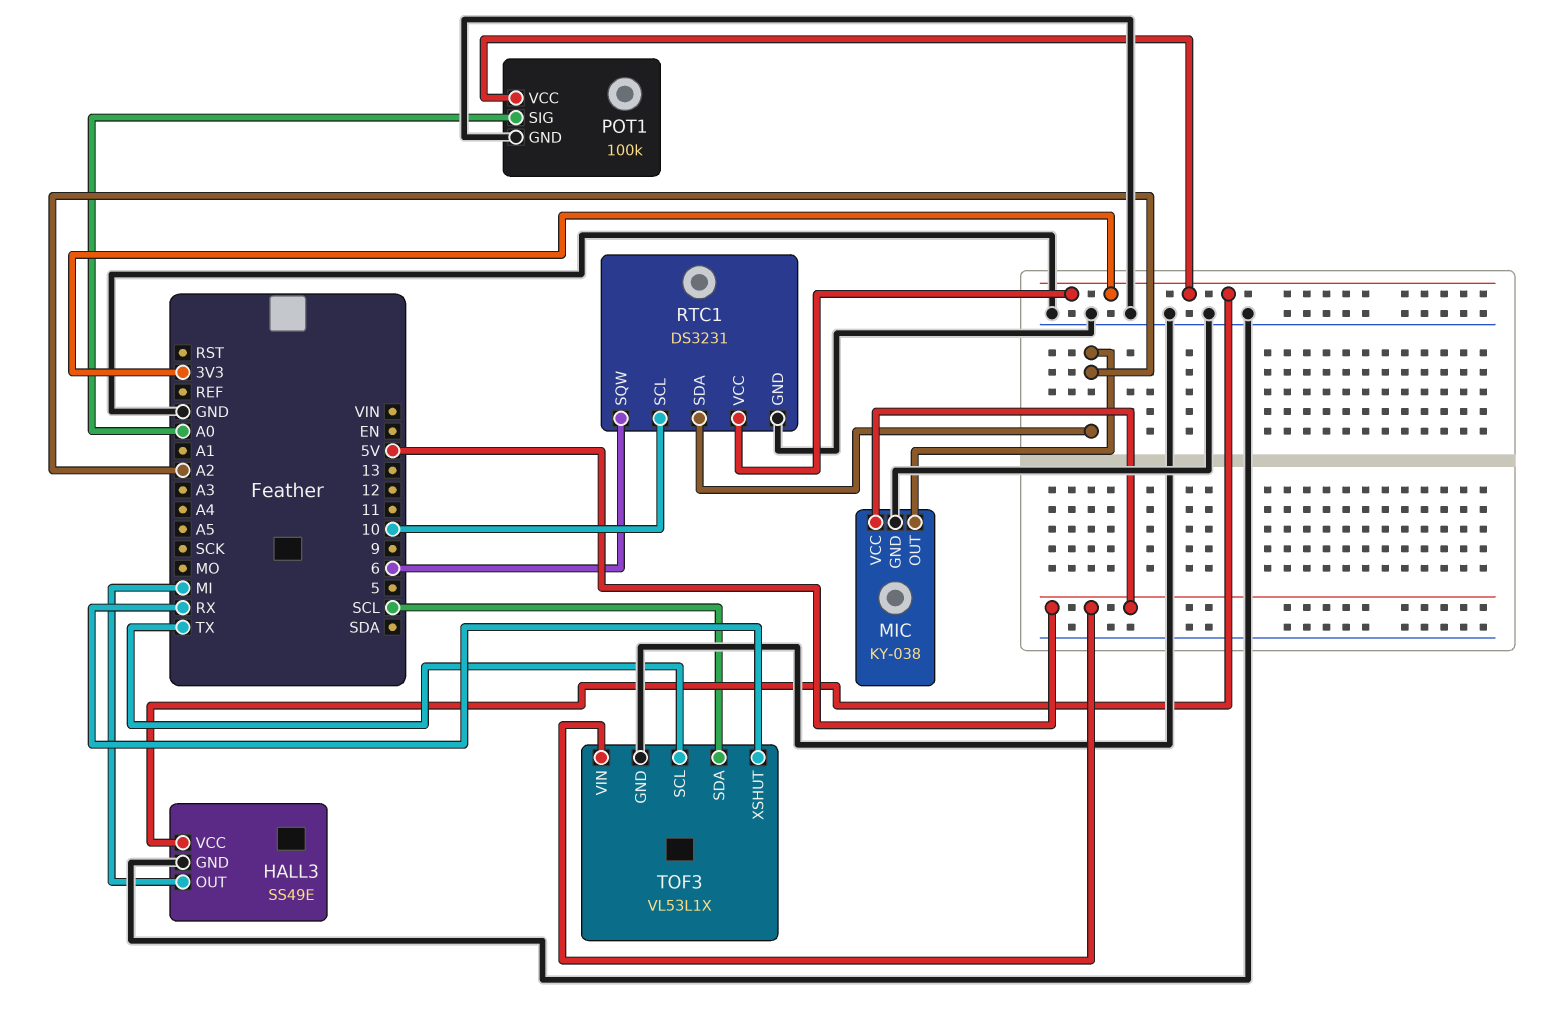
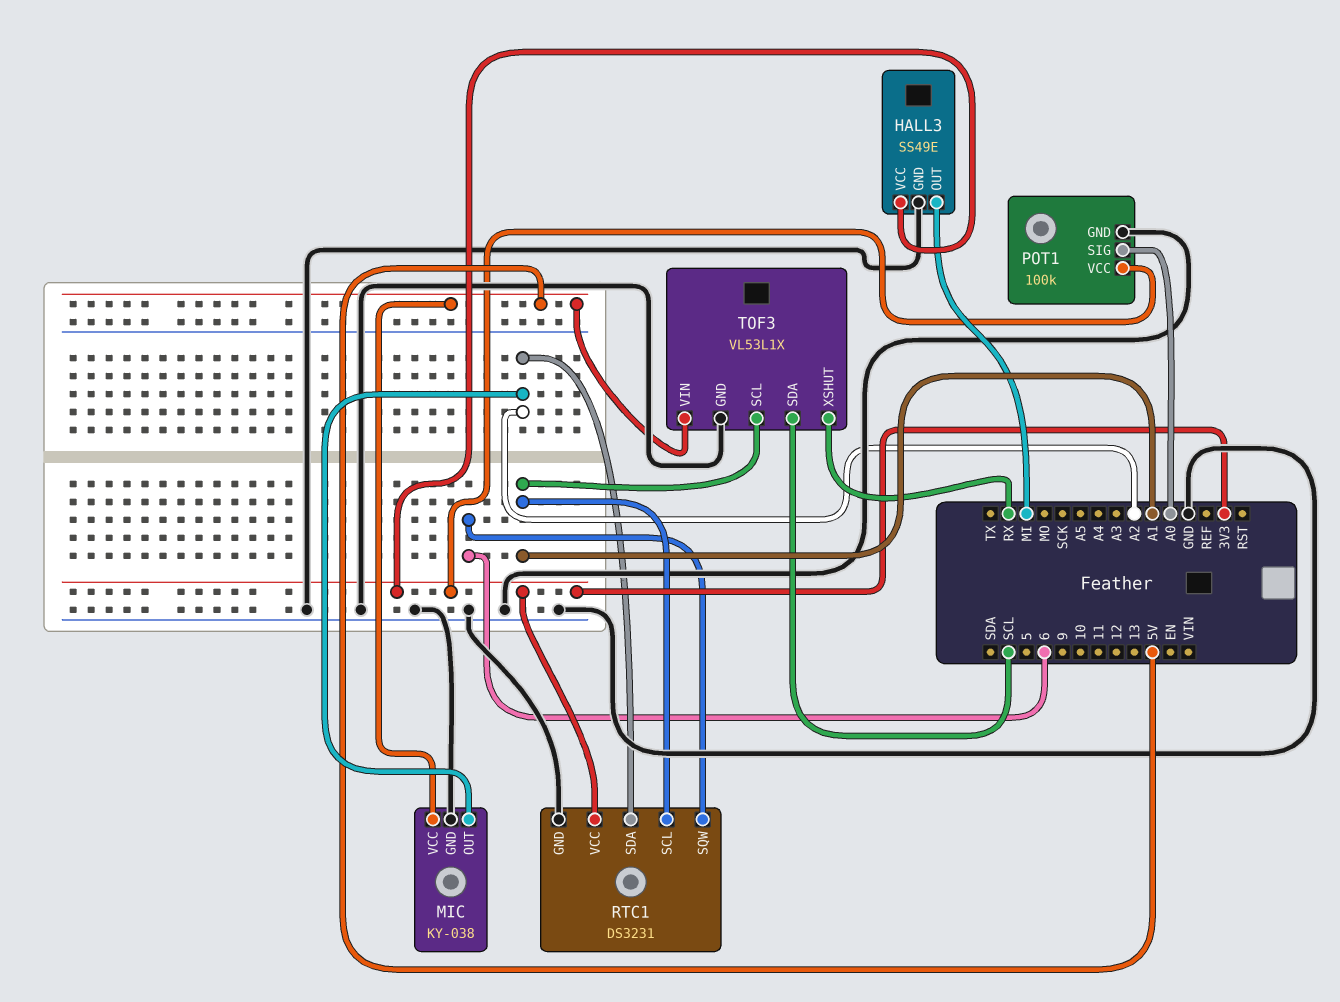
RTC1 pin SCL: 10 -> A1
TOF3 pin SCL: TX -> A1

